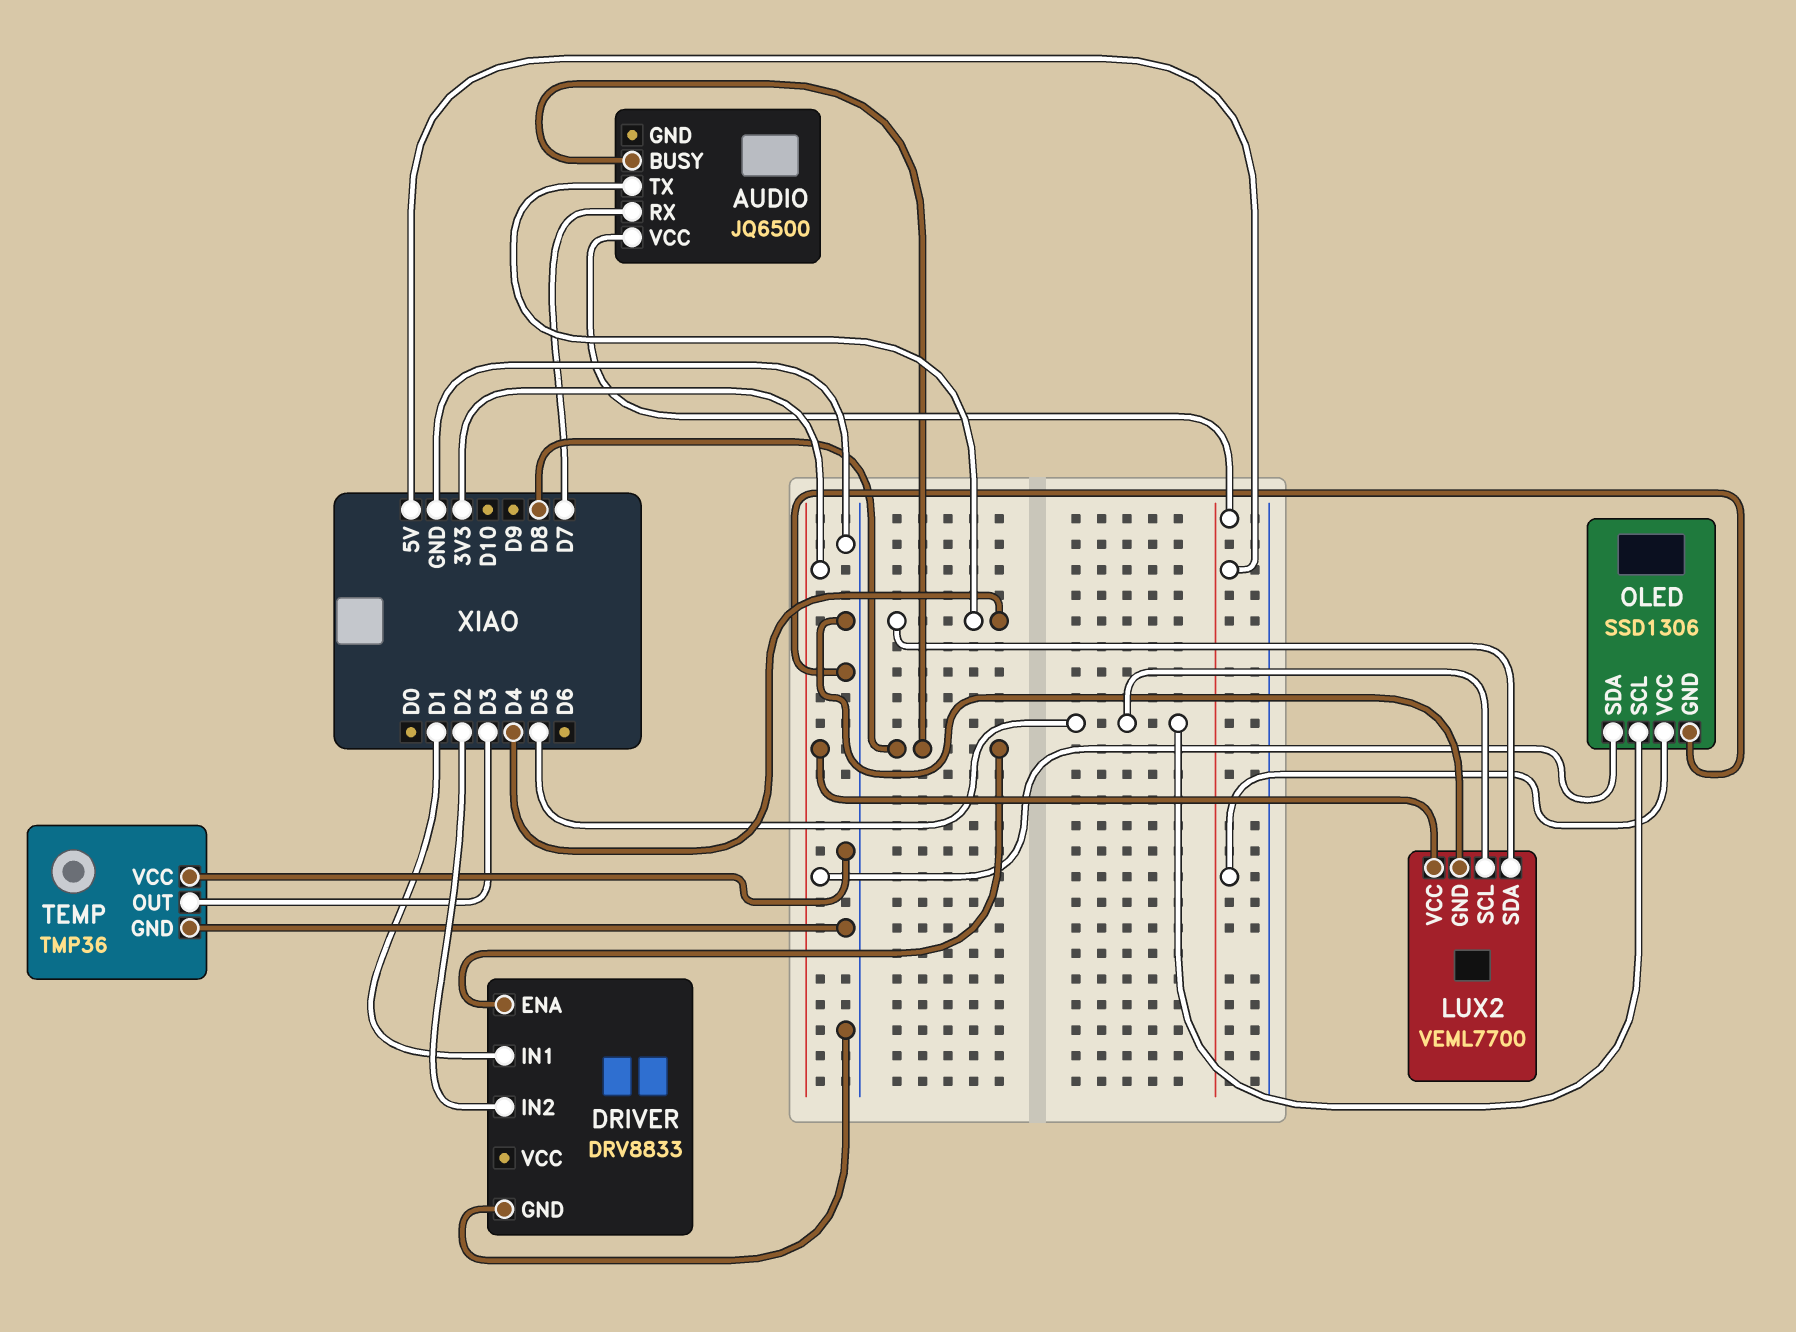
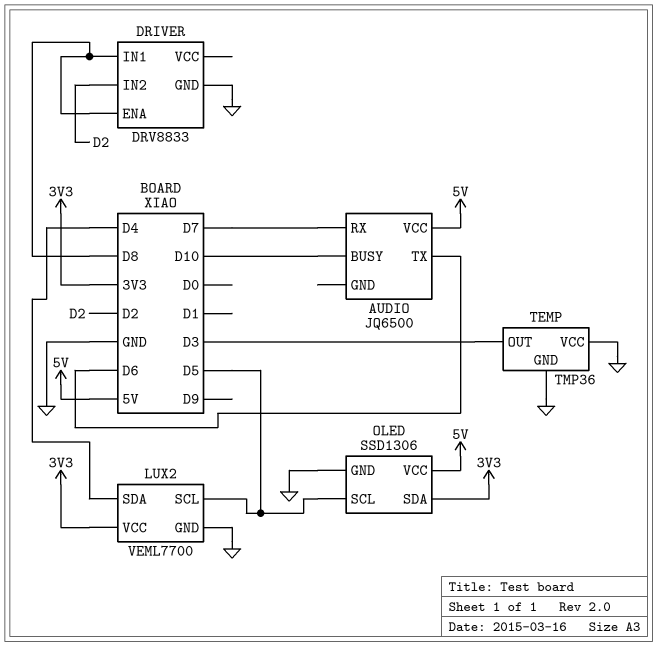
AUDIO pin BUSY: D8 -> D10
AUDIO pin TX: D4 -> D6
DRIVER pin IN1: D1 -> D8

